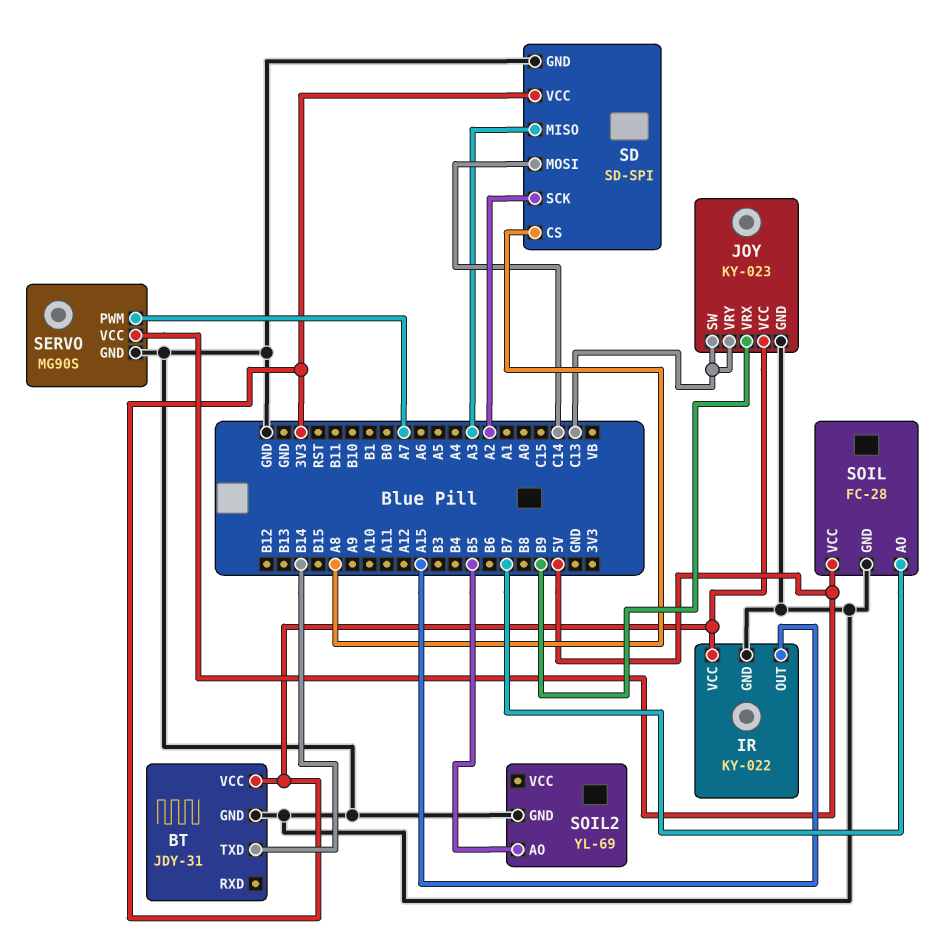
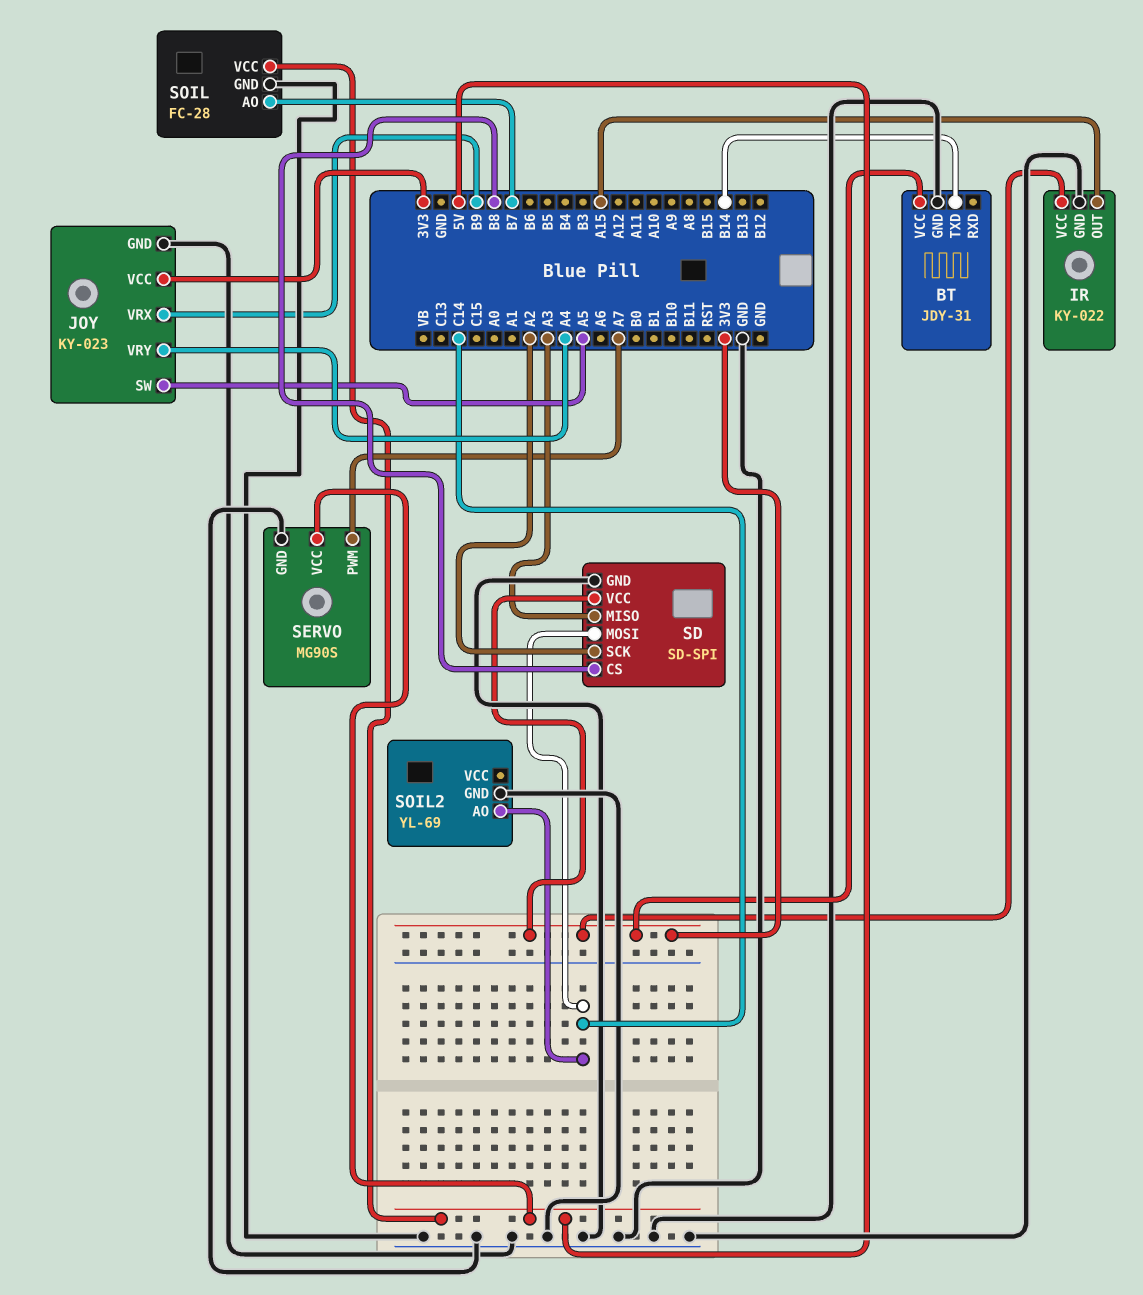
JOY pin SW: C13 -> A5
JOY pin VRY: C13 -> A4
SD pin CS: A8 -> B8
SOIL2 pin AO: B5 -> C14

